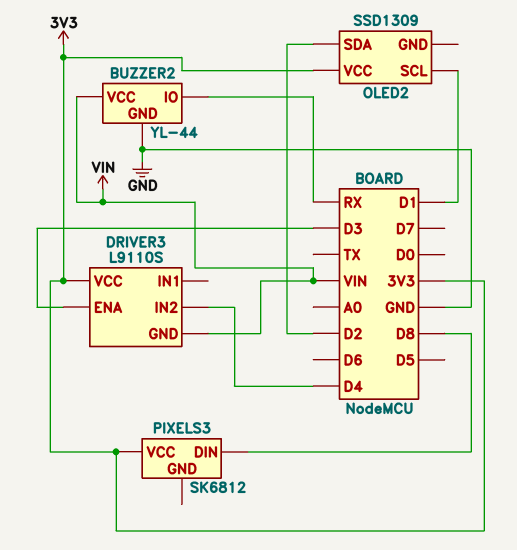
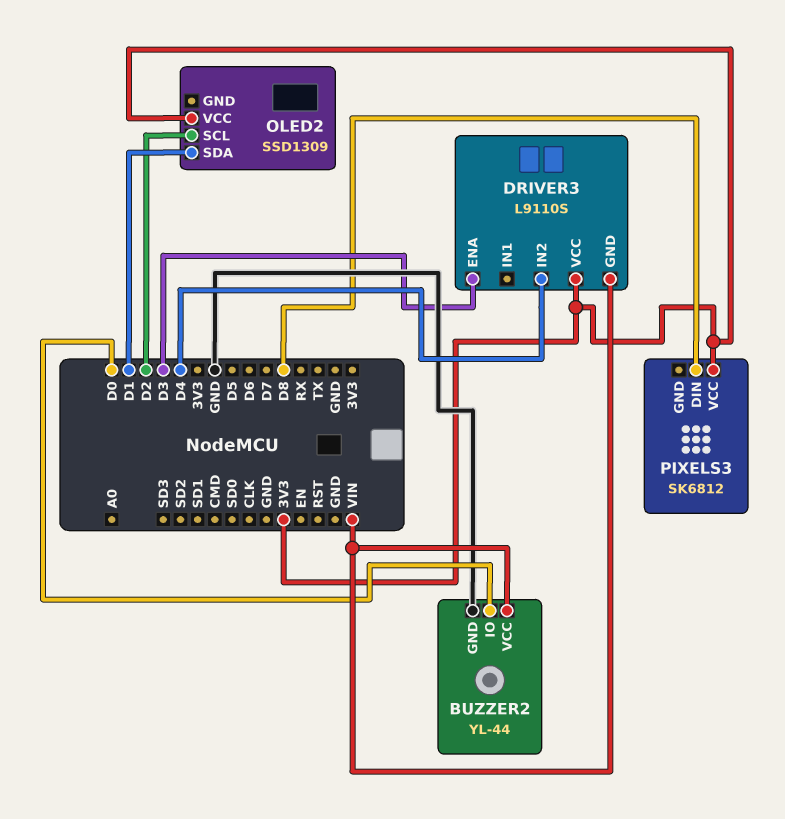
BUZZER2 pin IO: RX -> D0
OLED2 pin SCL: D1 -> D2
OLED2 pin SDA: D2 -> D1

